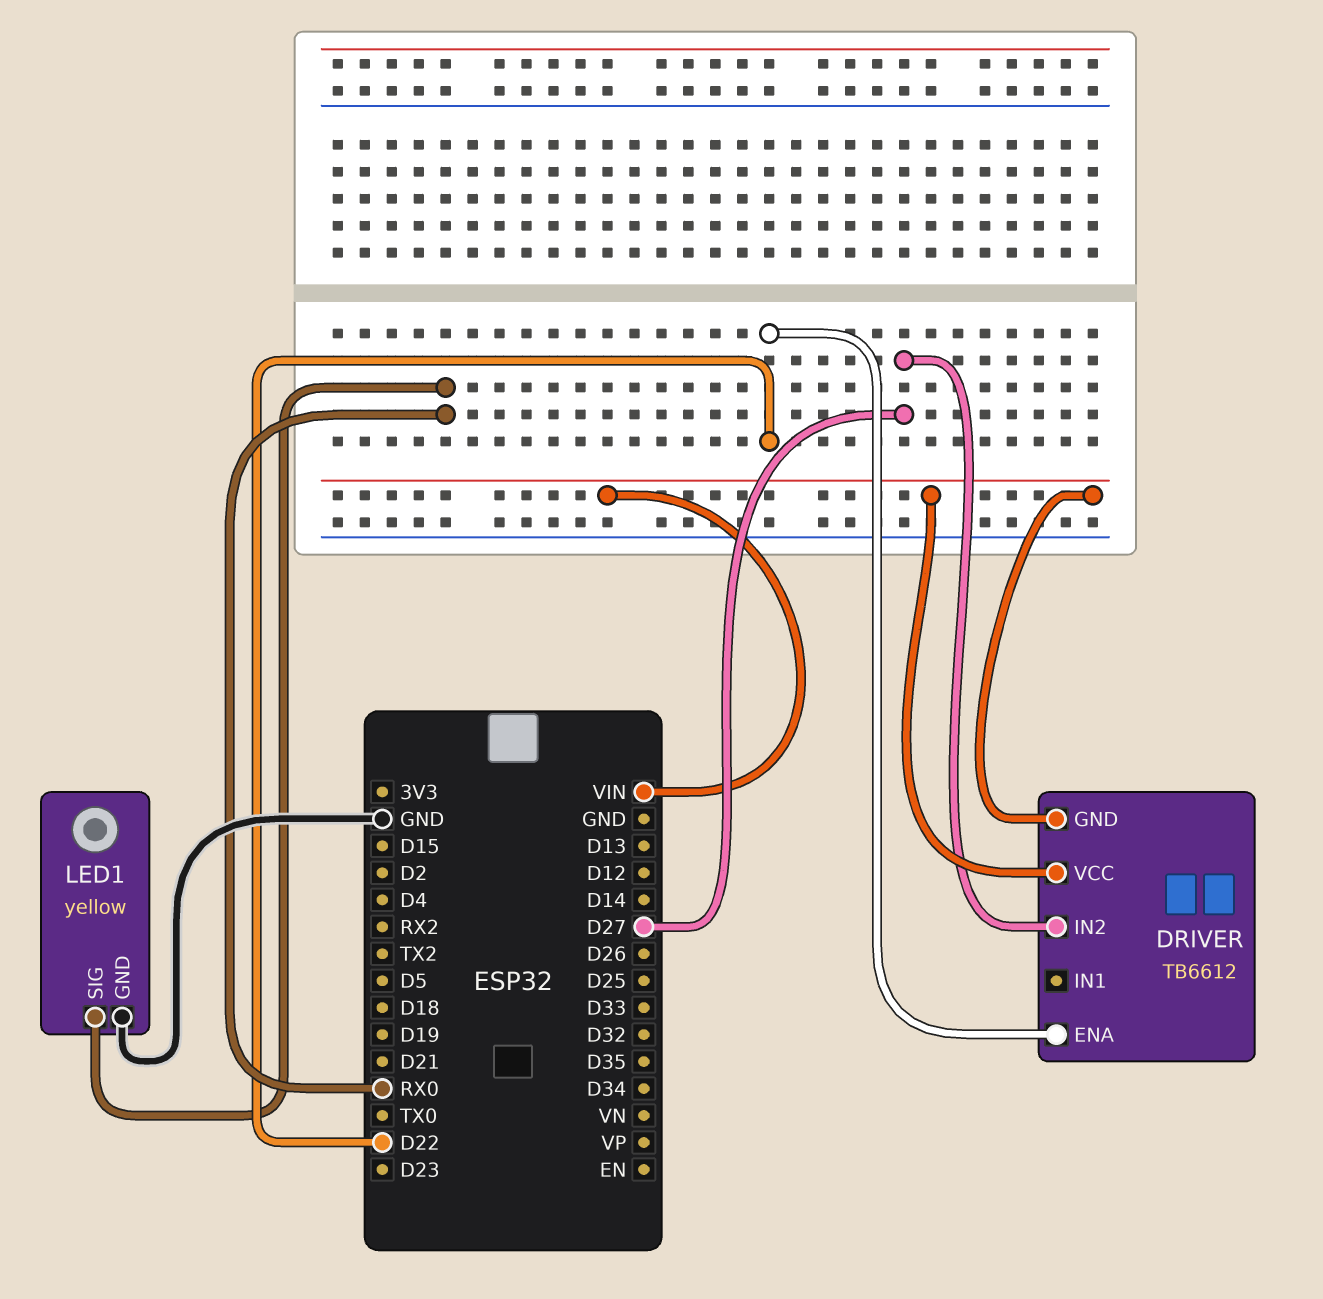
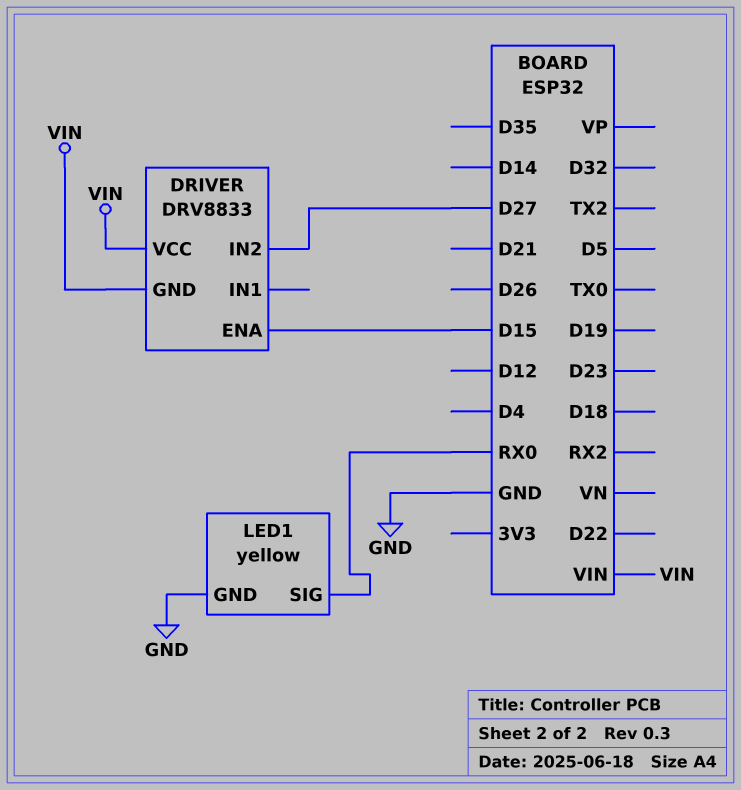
DRIVER: TB6612 -> DRV8833
DRIVER pin ENA: D22 -> D15

